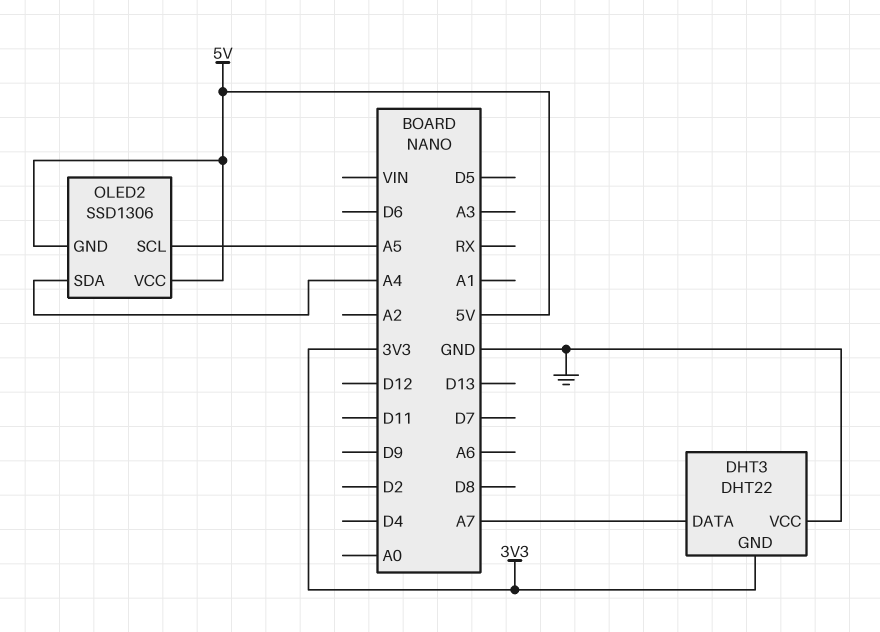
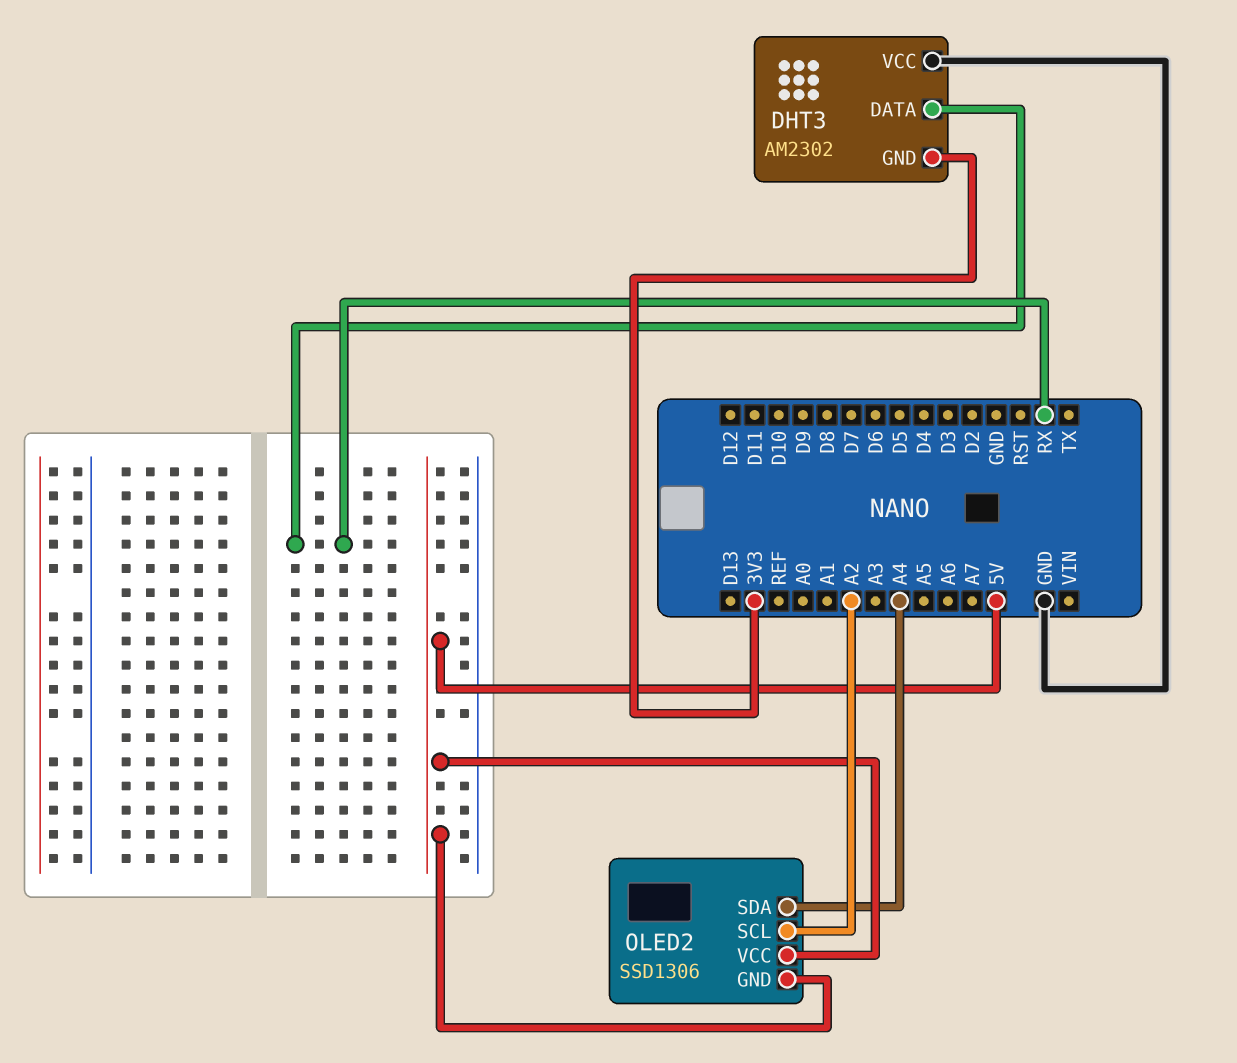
DHT3: DHT22 -> AM2302
DHT3 pin DATA: A7 -> RX
OLED2 pin SCL: A5 -> A2

